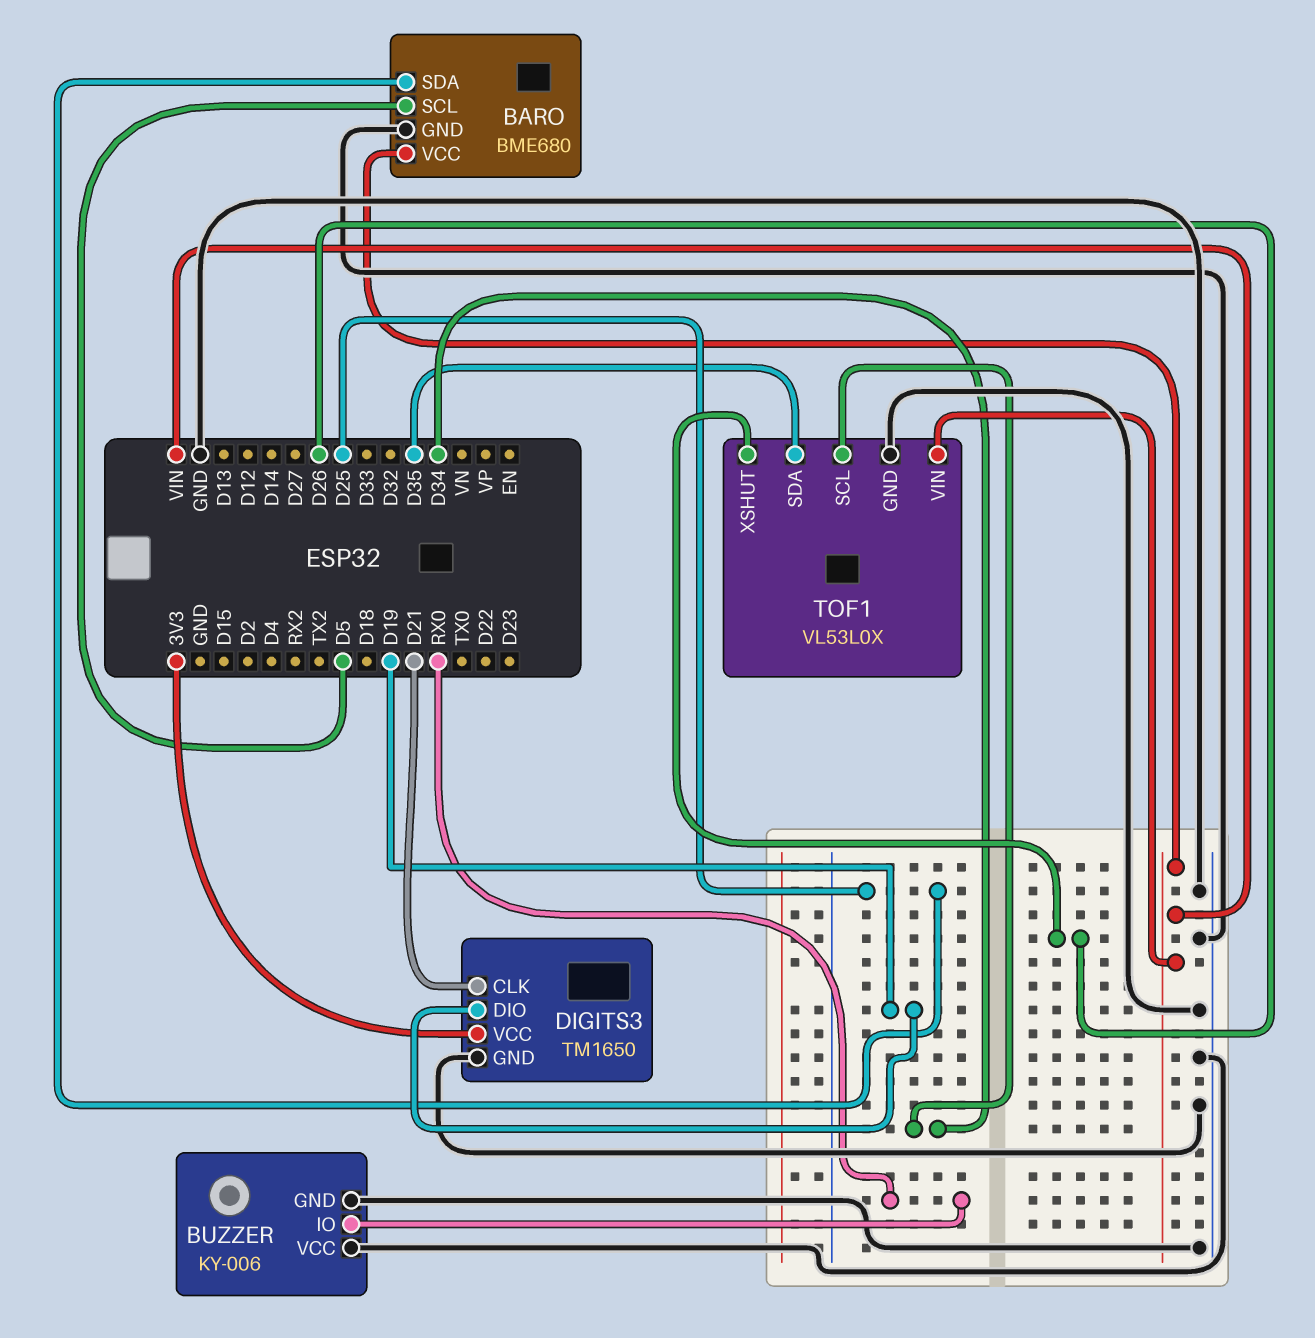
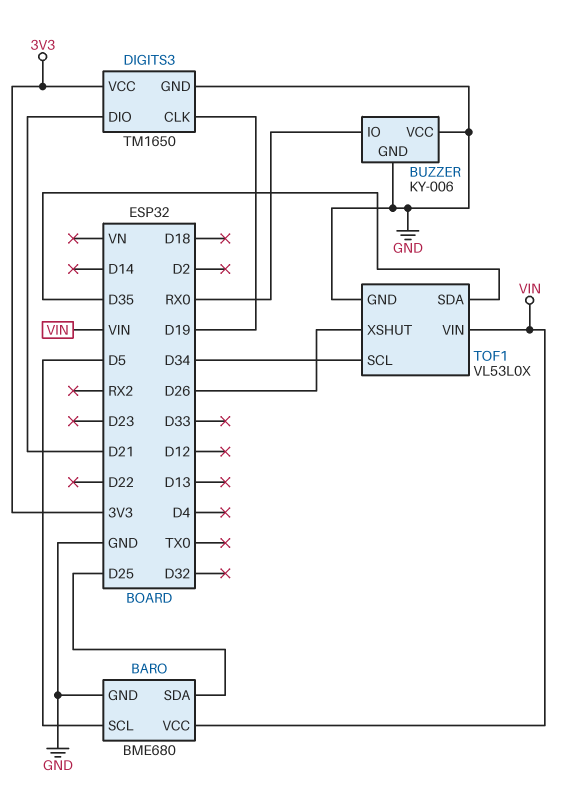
DIGITS3 pin CLK: D21 -> D19
DIGITS3 pin DIO: D19 -> D21

